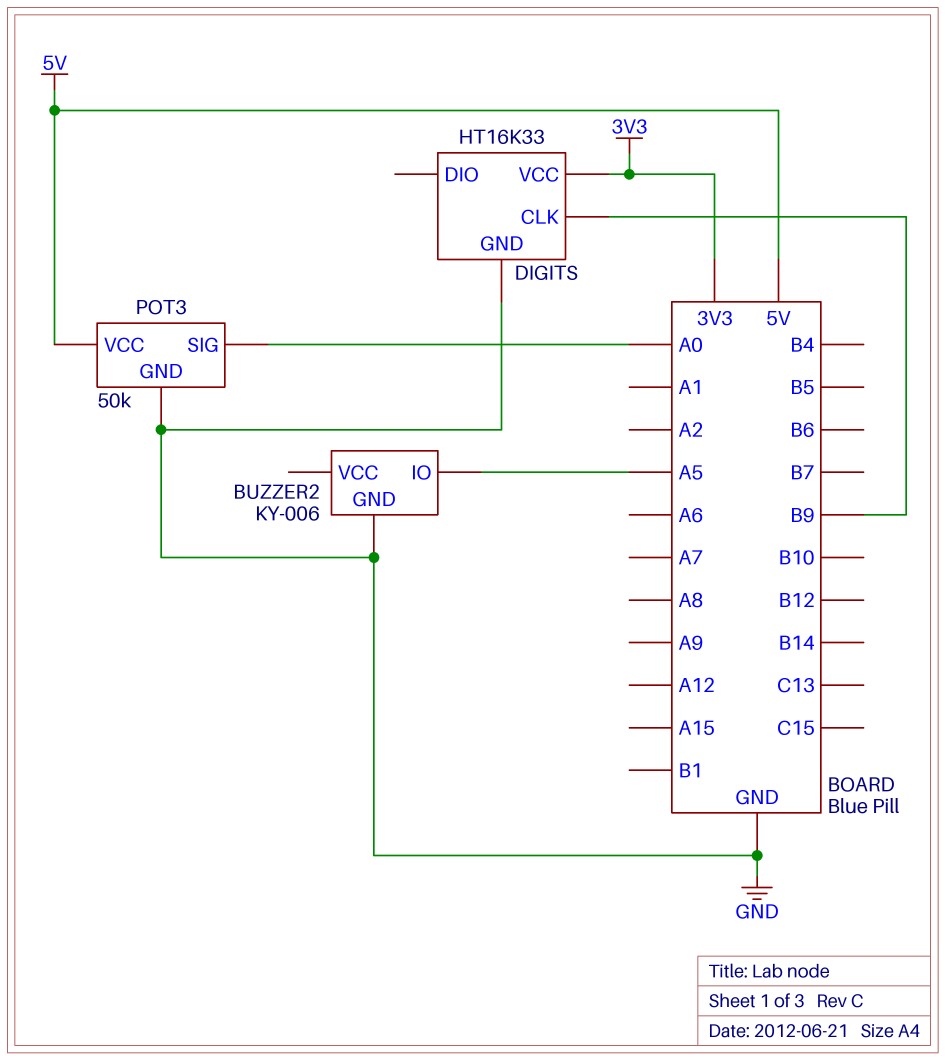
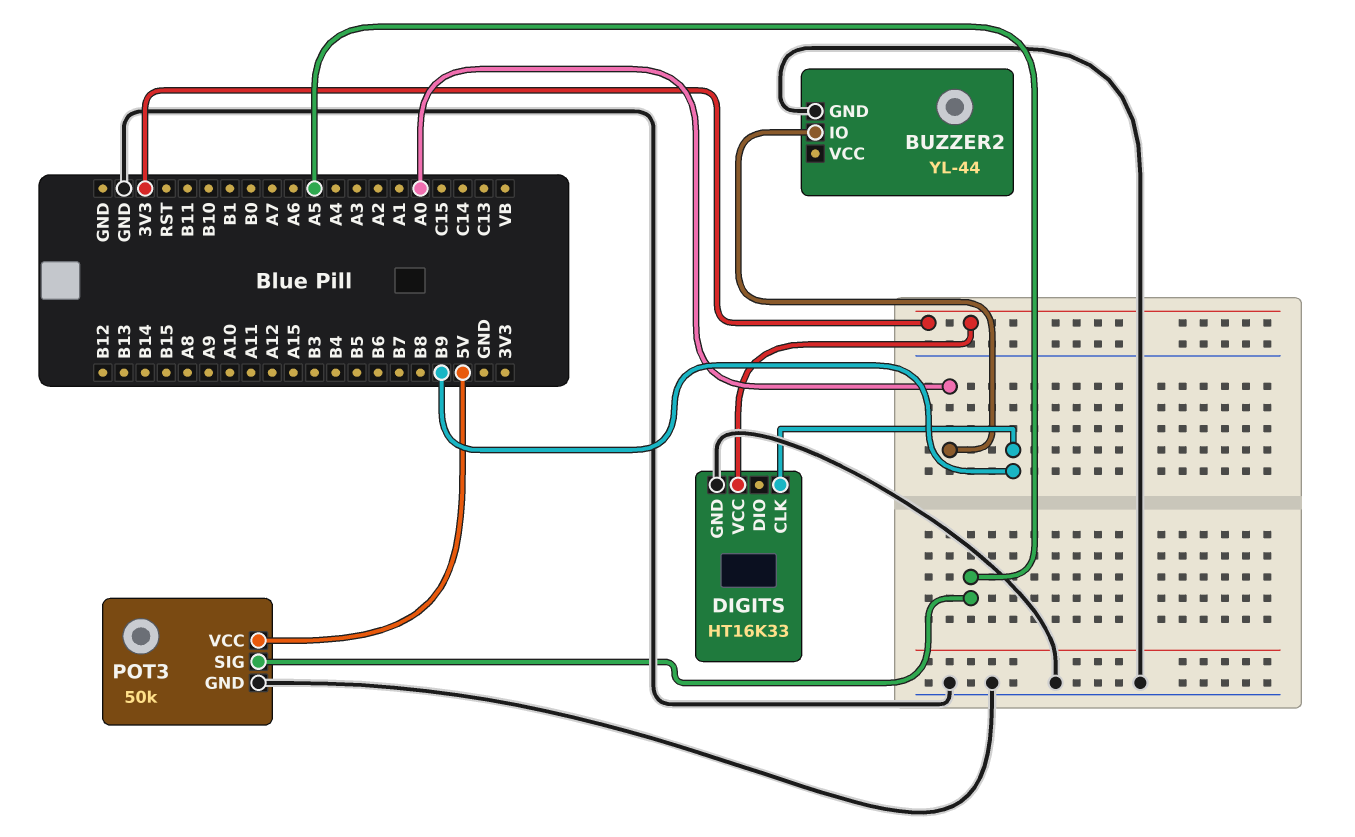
BUZZER2: KY-006 -> YL-44
BUZZER2 pin IO: A5 -> A0
POT3 pin SIG: A0 -> A5

